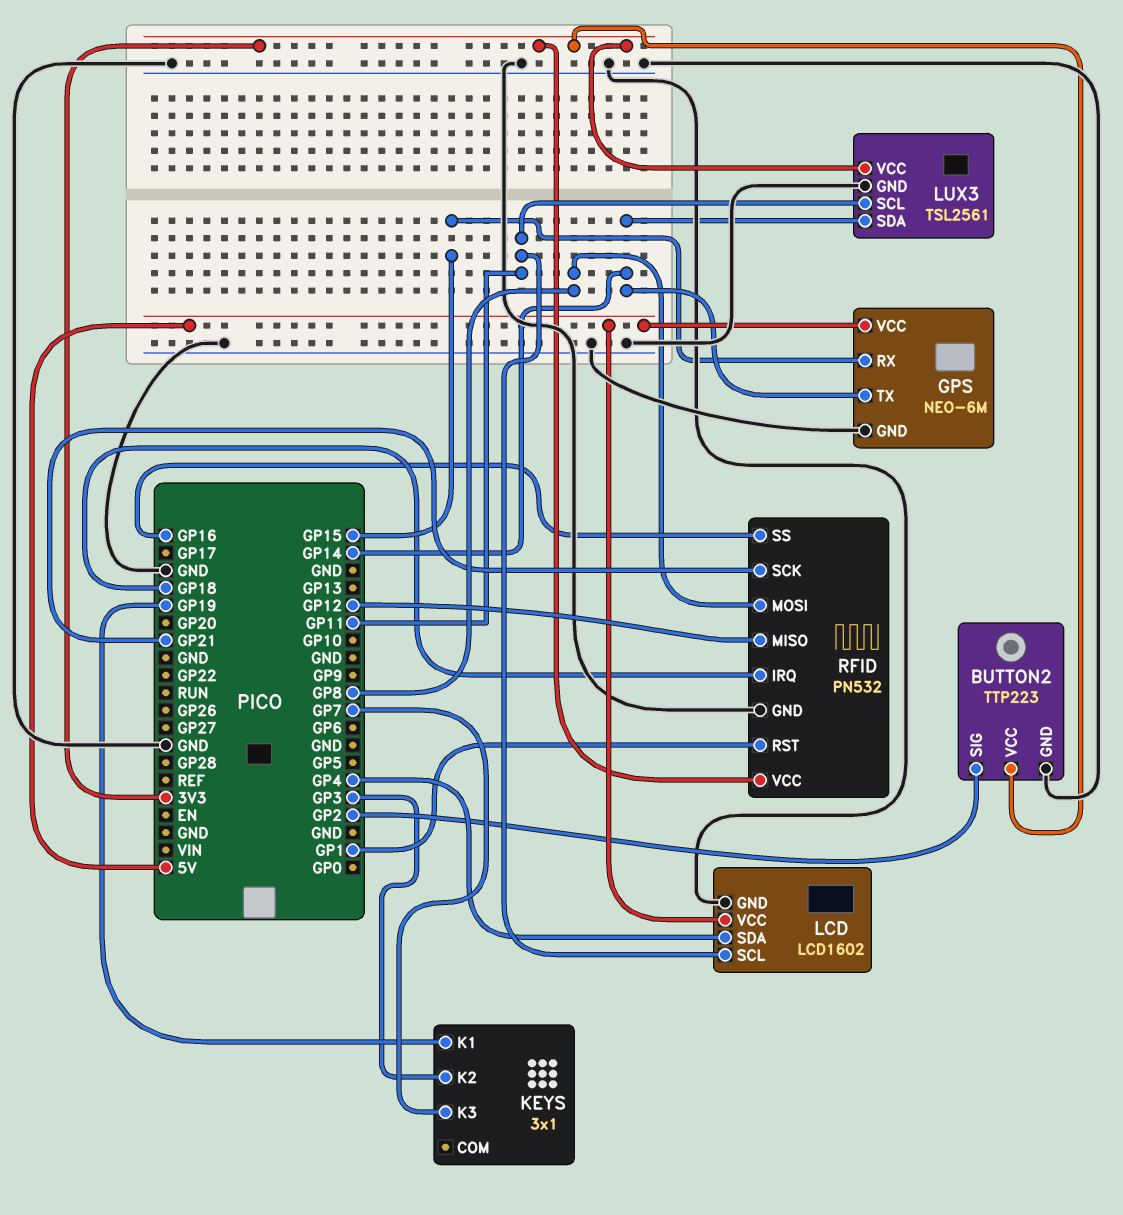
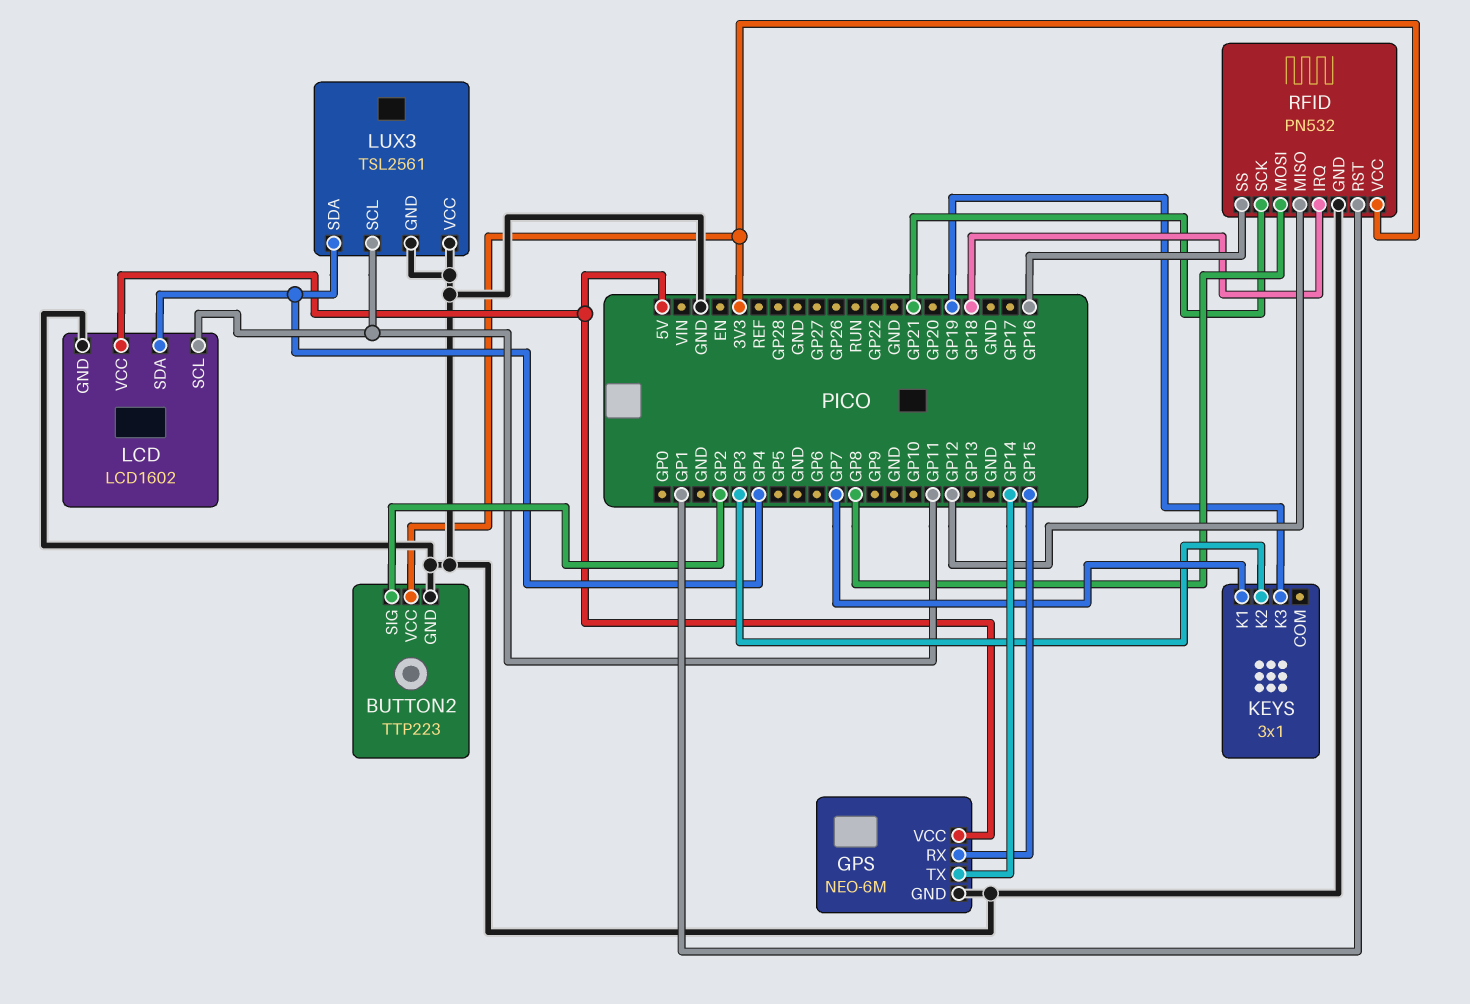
KEYS pin K1: GP19 -> GP7
KEYS pin K3: GP7 -> GP19
LUX3 pin SDA: GP14 -> GP4
LUX3 pin VCC: 3V3 -> GND

